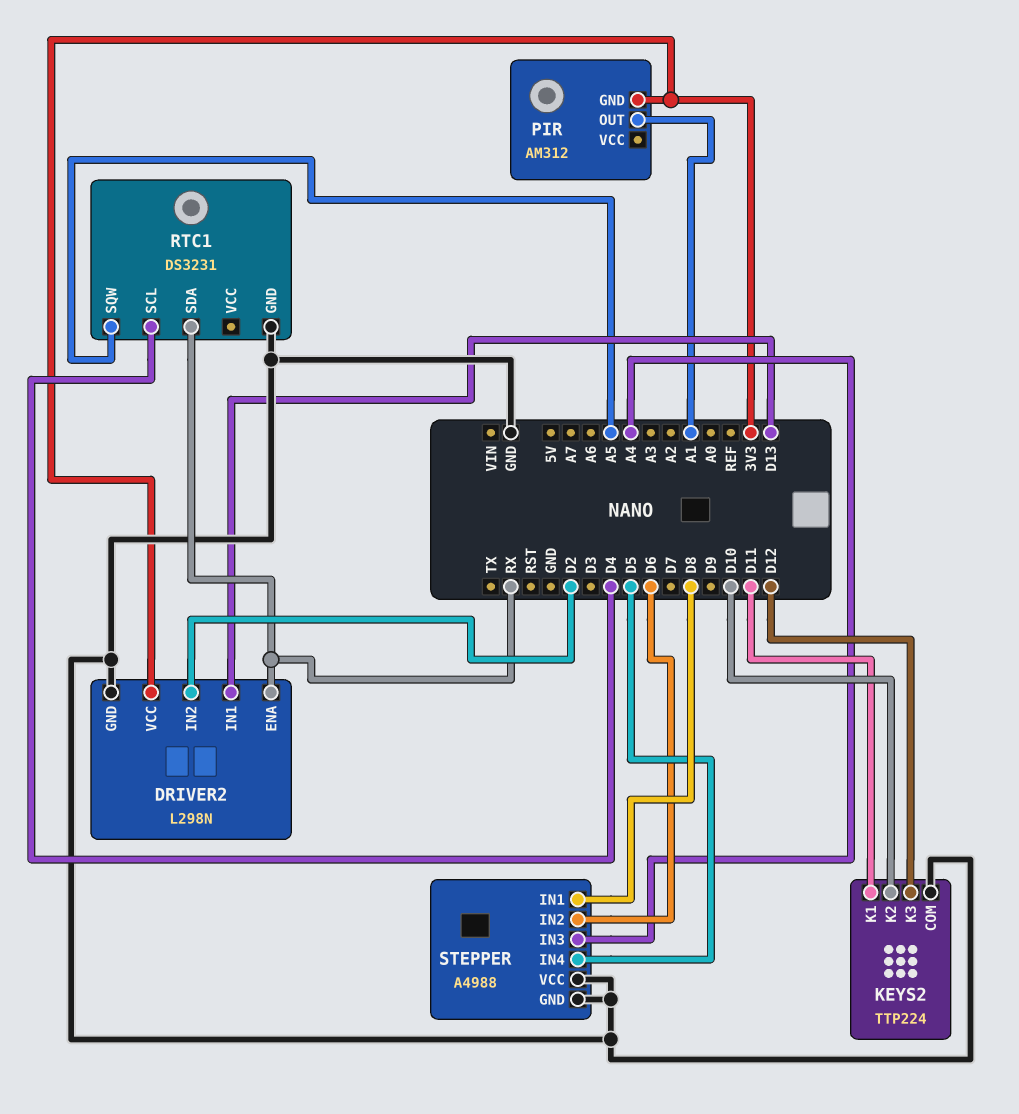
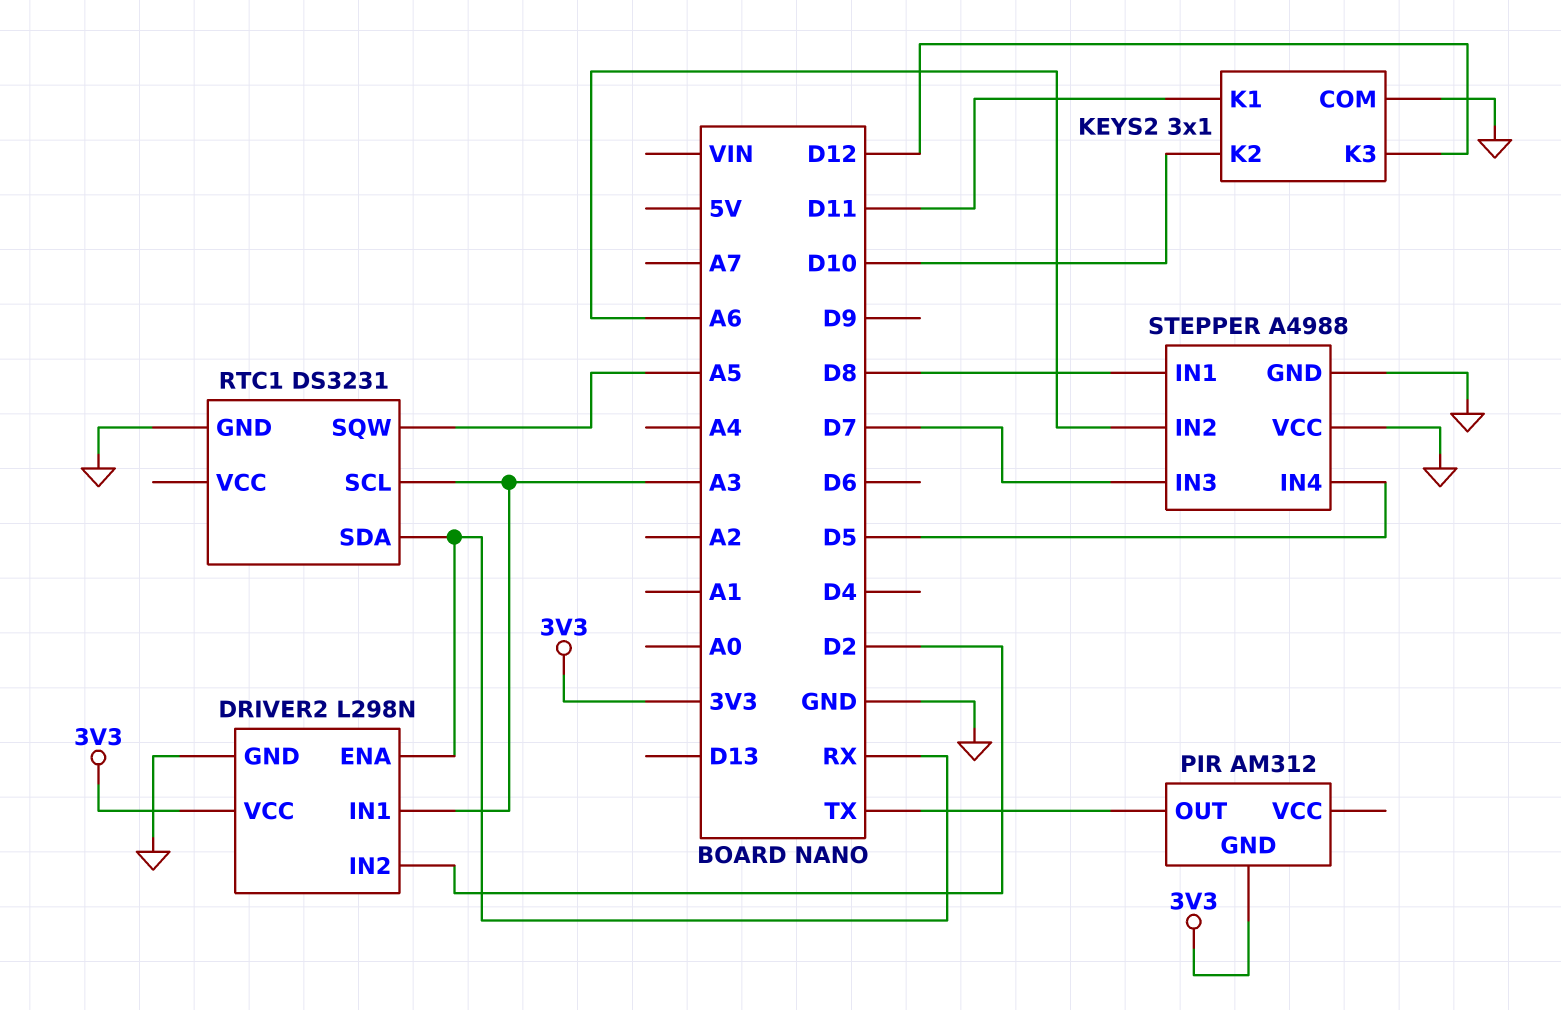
DRIVER2 pin IN1: D13 -> A3
KEYS2: TTP224 -> 3x1
PIR pin OUT: A1 -> TX
RTC1 pin SCL: D4 -> A3
STEPPER pin IN2: D6 -> A6
STEPPER pin IN3: A4 -> D7

